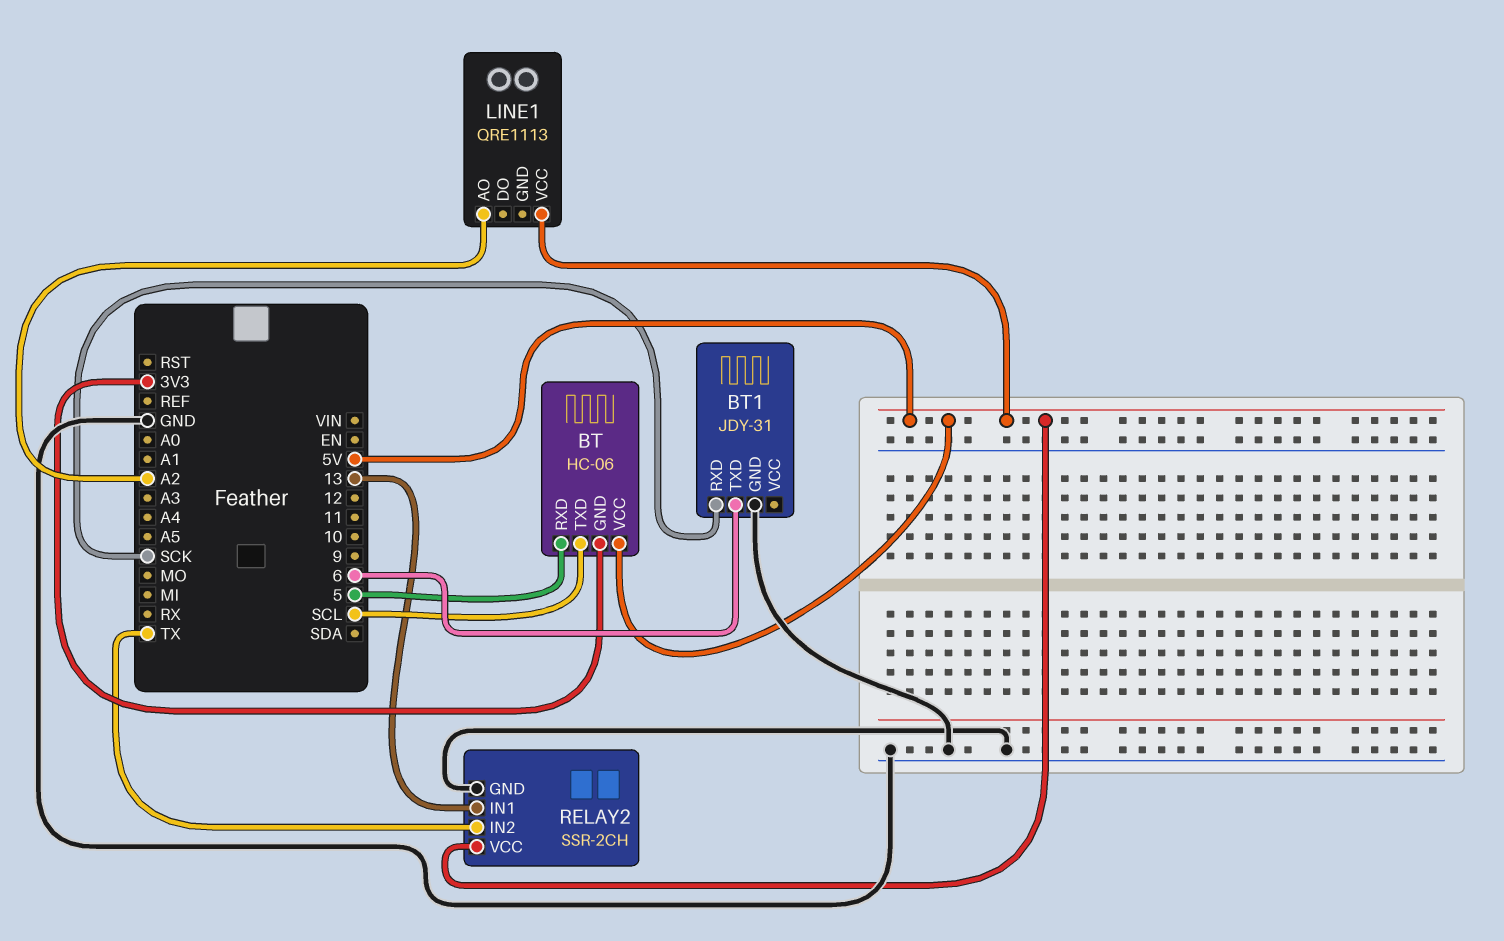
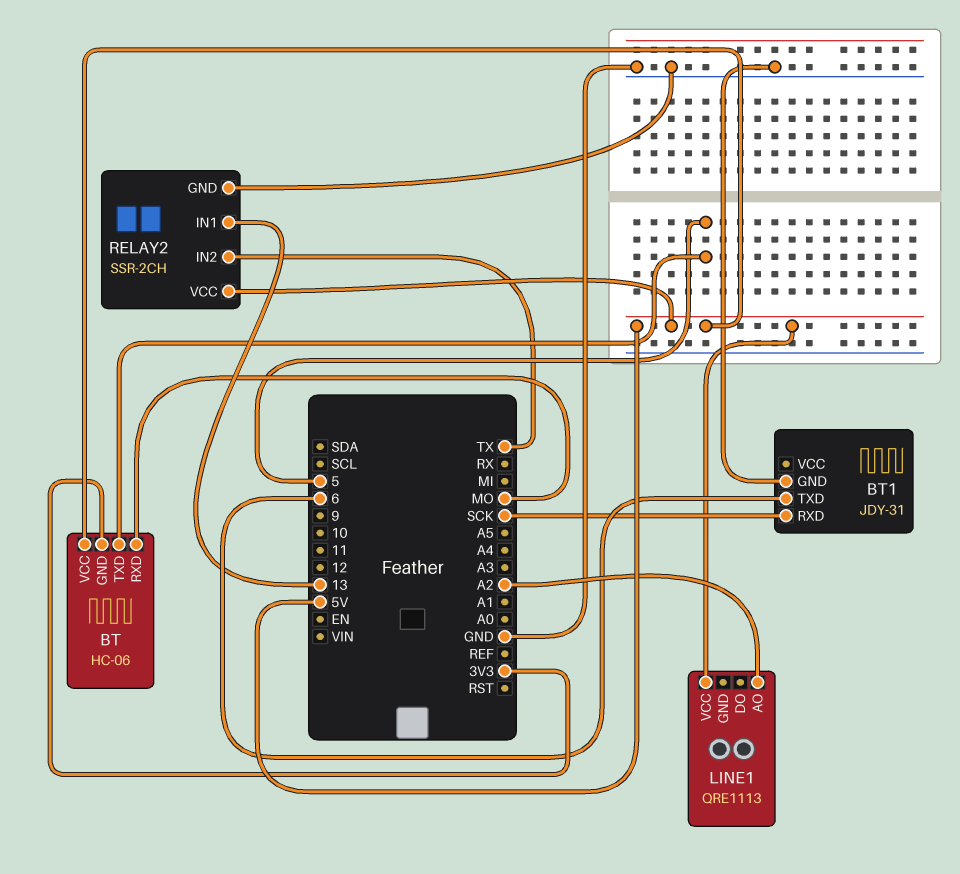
BT pin RXD: 5 -> MO
BT pin TXD: SCL -> 5

